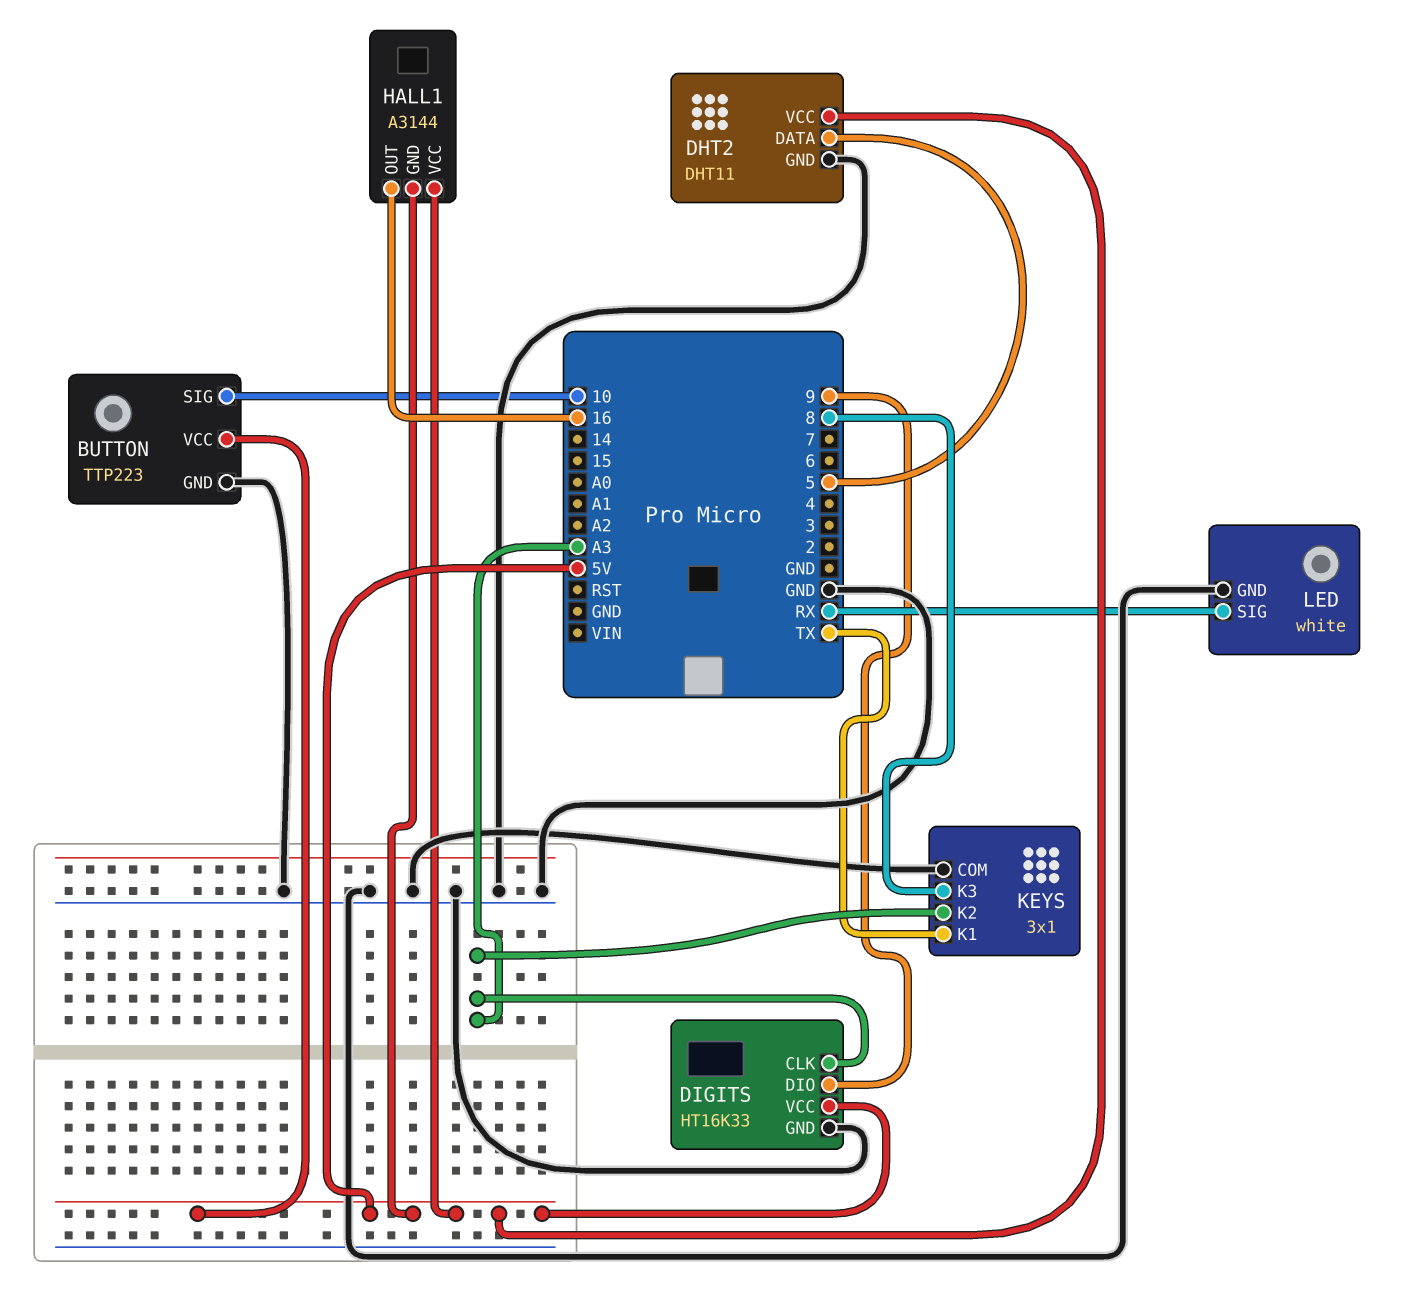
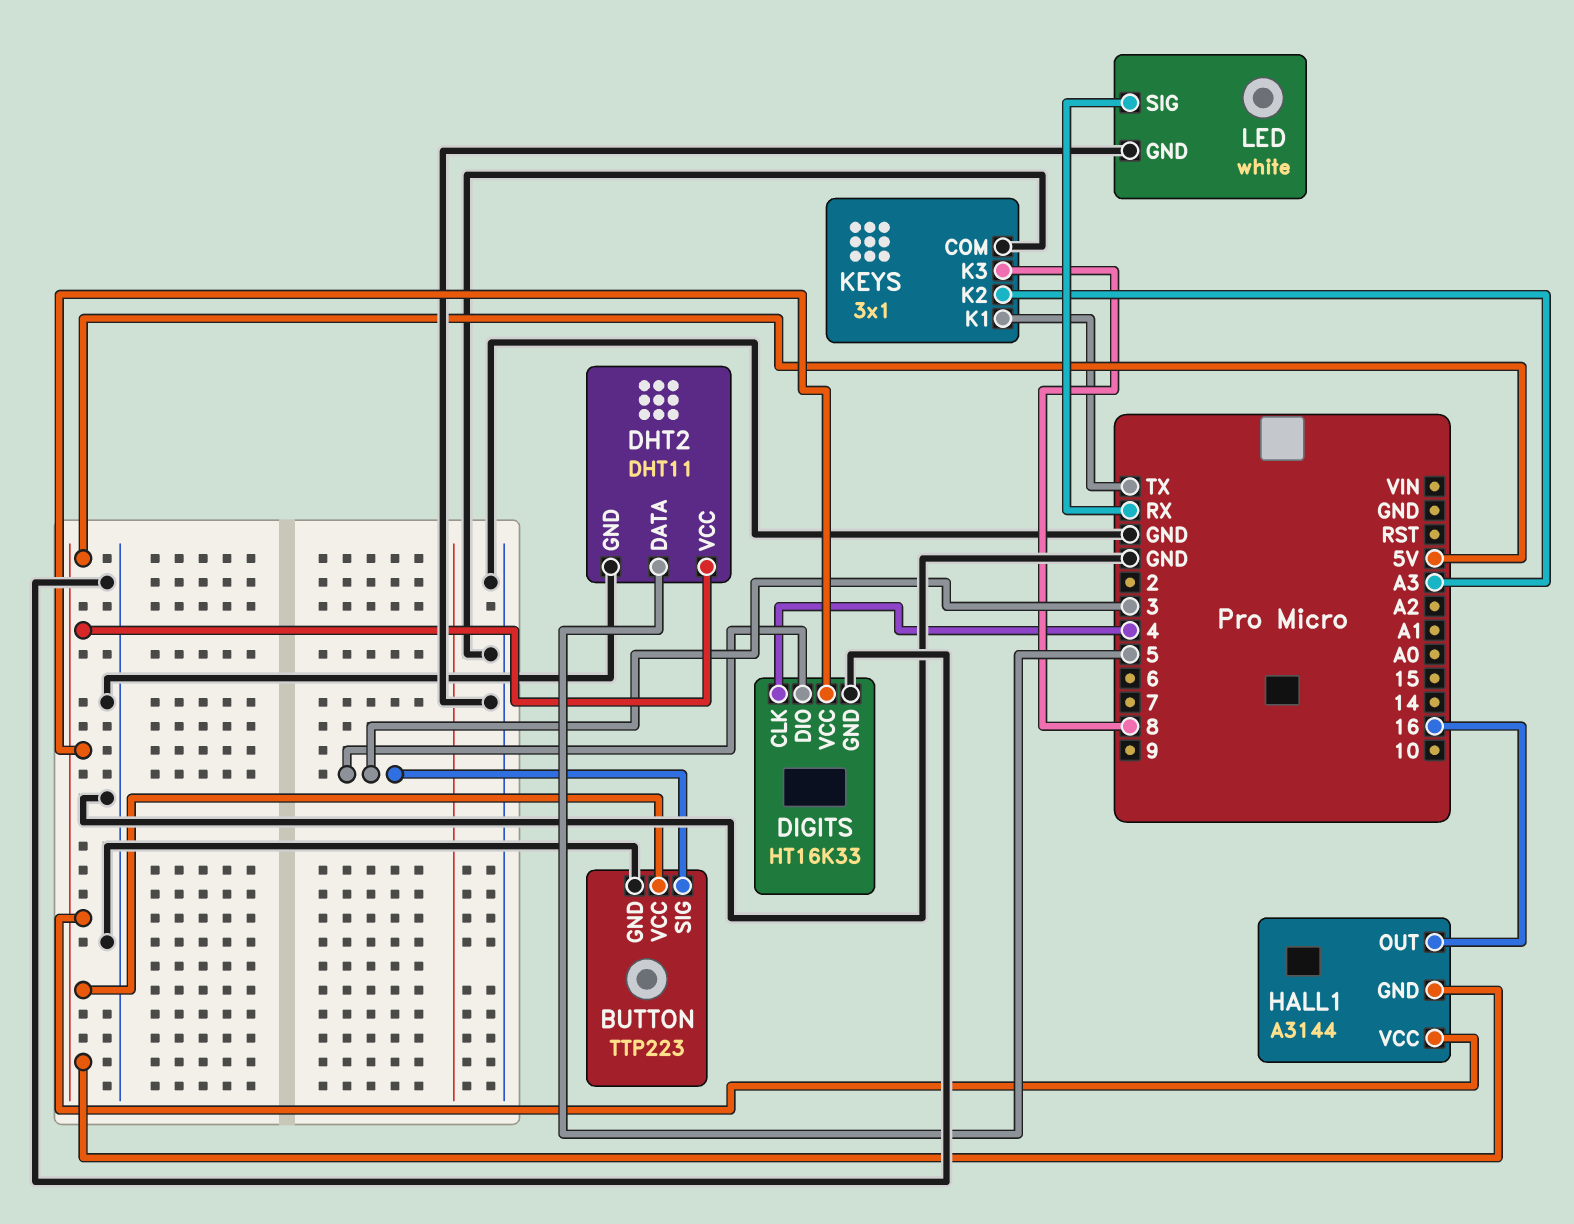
BUTTON pin SIG: 10 -> 3
DIGITS pin CLK: A3 -> 4
DIGITS pin DIO: 9 -> 3

